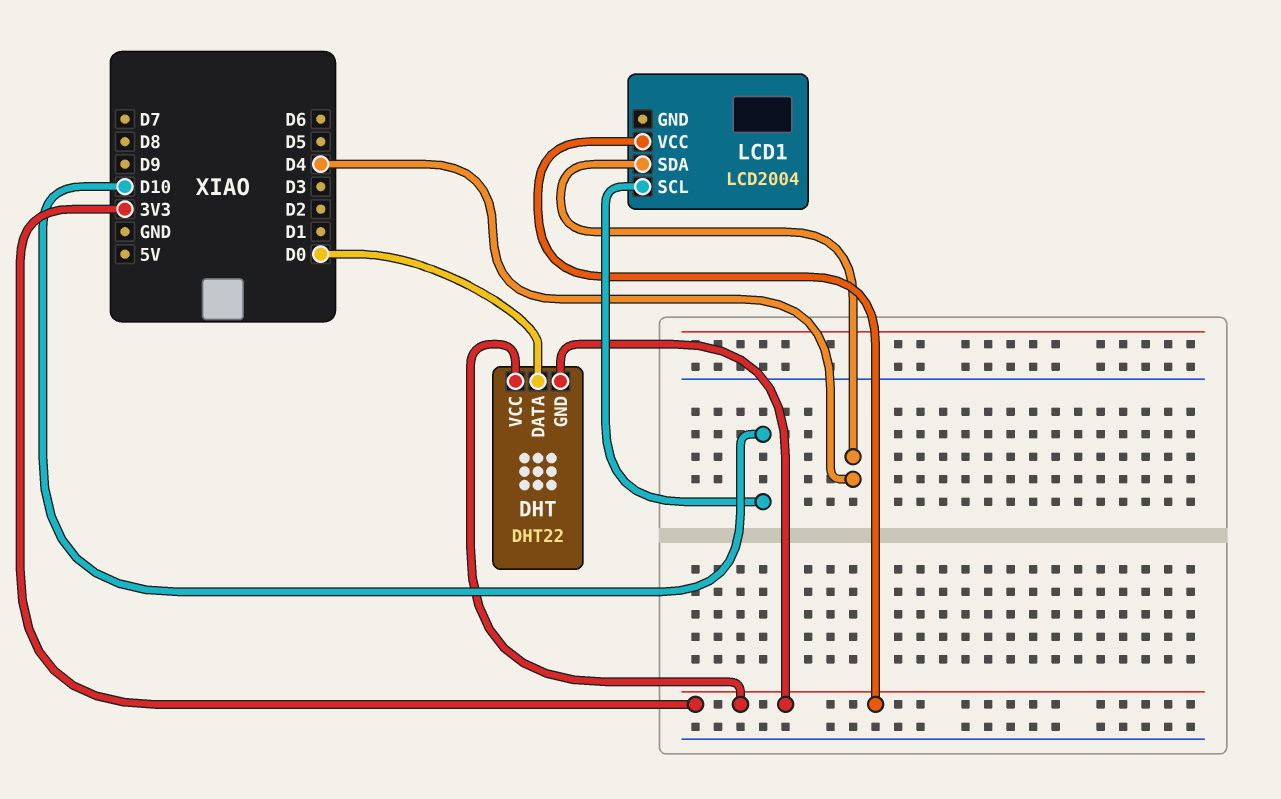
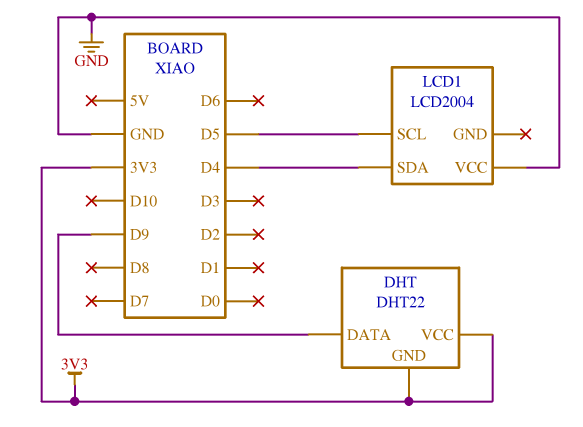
DHT pin DATA: D0 -> D9
LCD1 pin SCL: D10 -> D5
LCD1 pin VCC: 3V3 -> GND

